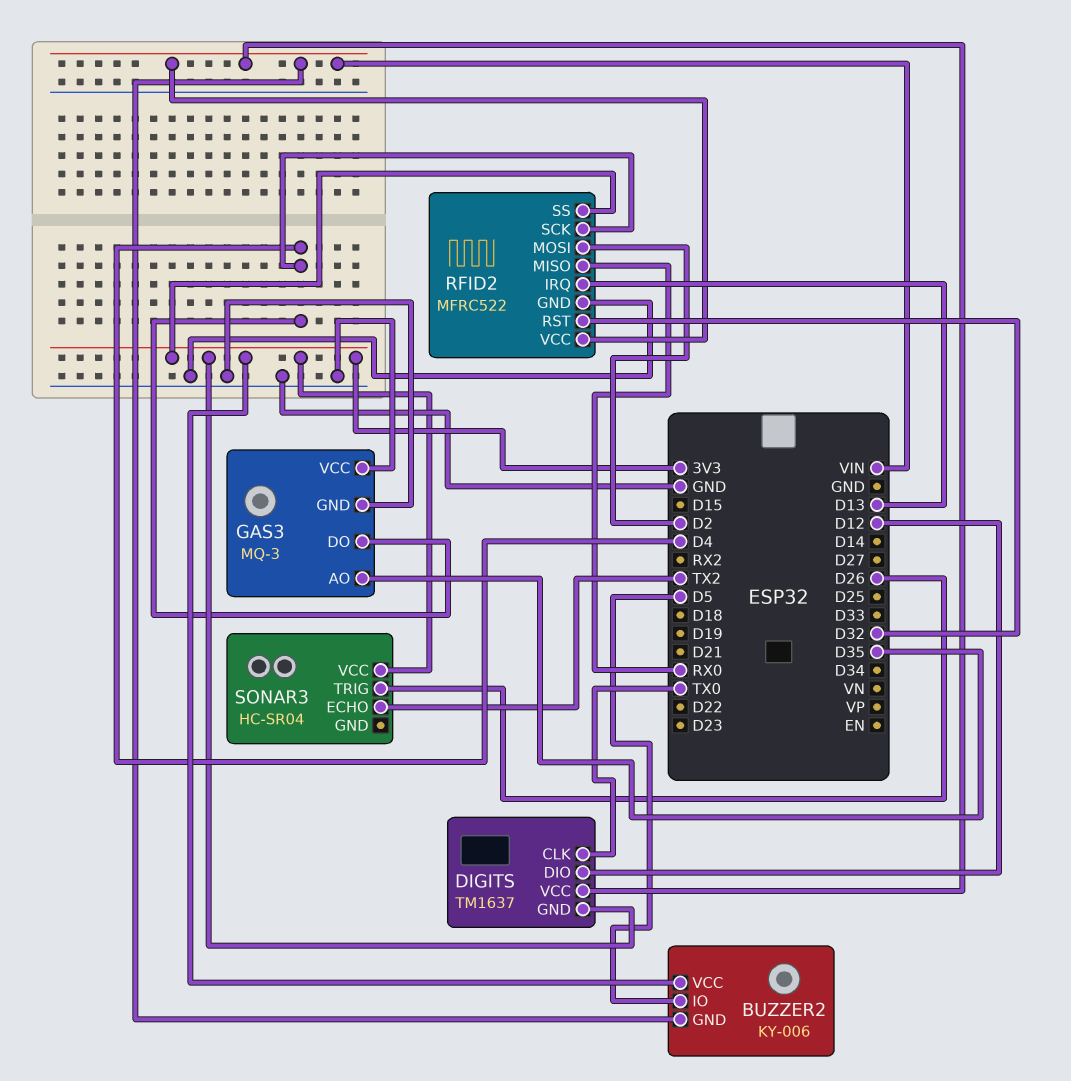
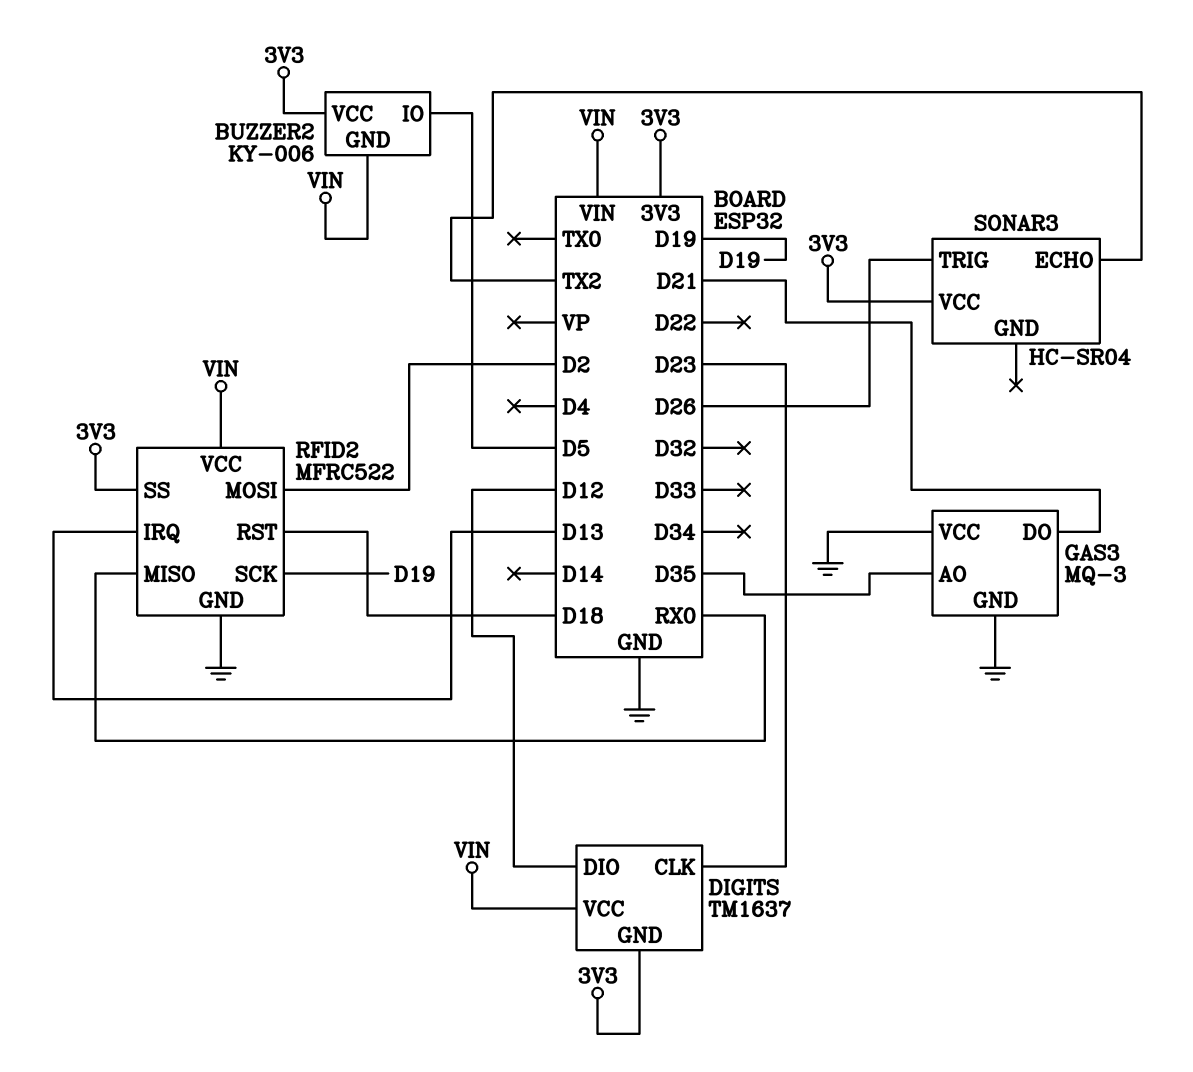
DIGITS pin CLK: TX0 -> D23
GAS3 pin DO: D4 -> D21
RFID2 pin RST: D32 -> D18
RFID2 pin SCK: D4 -> D19

